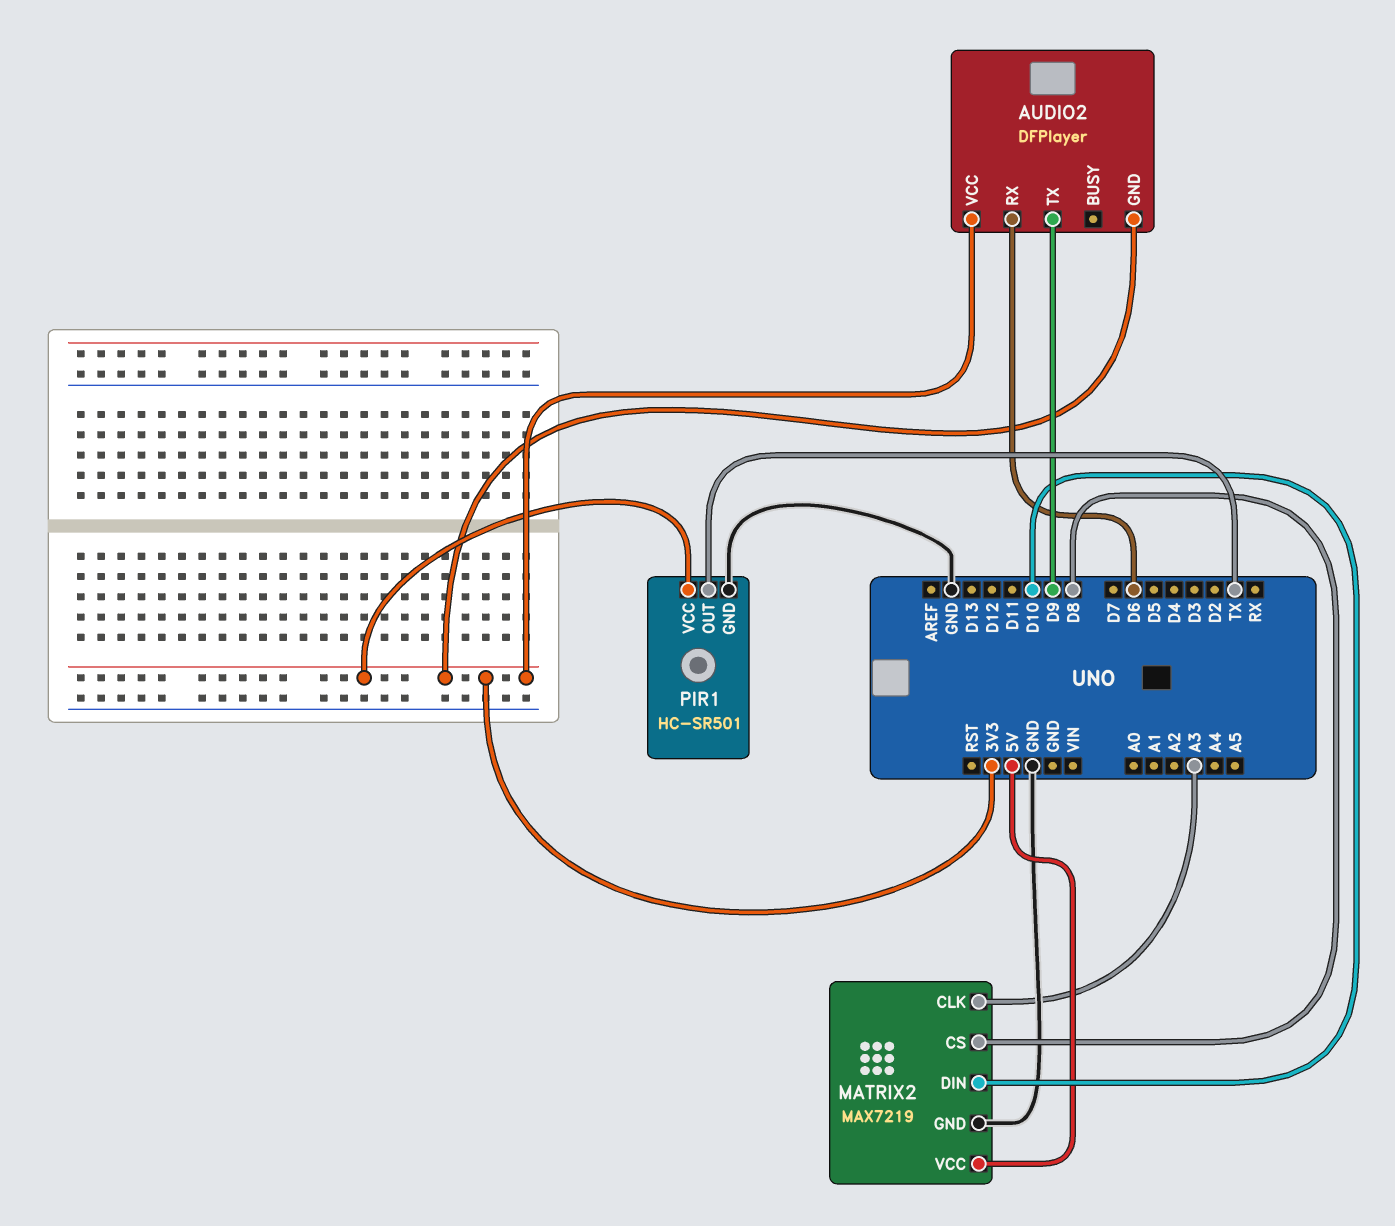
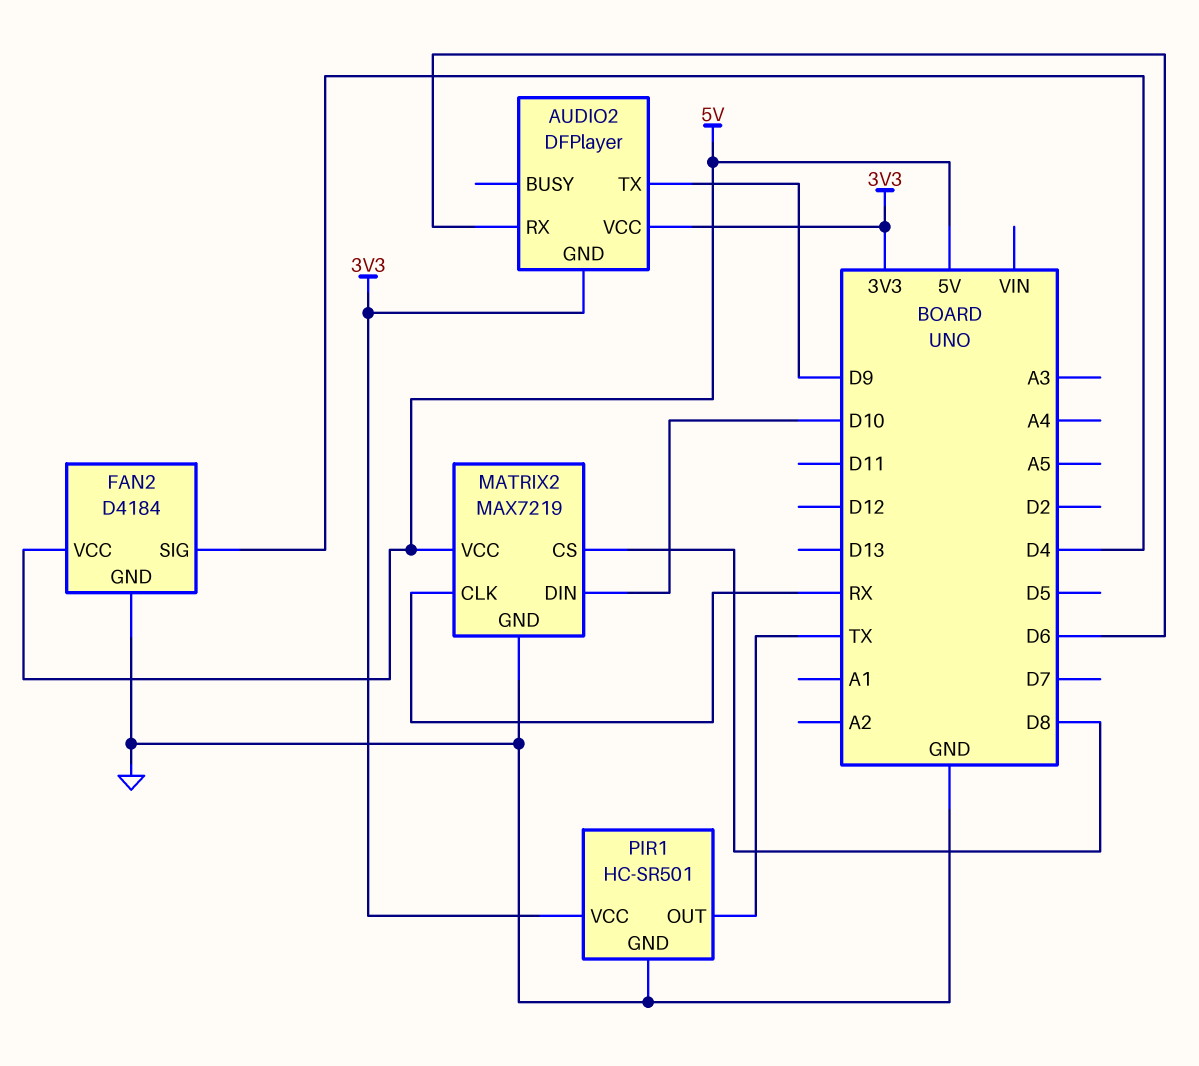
FAN2: none -> D4184
FAN2 pin GND: none -> GND
FAN2 pin SIG: none -> D4
FAN2 pin VCC: none -> 5V
MATRIX2 pin CLK: A3 -> RX

